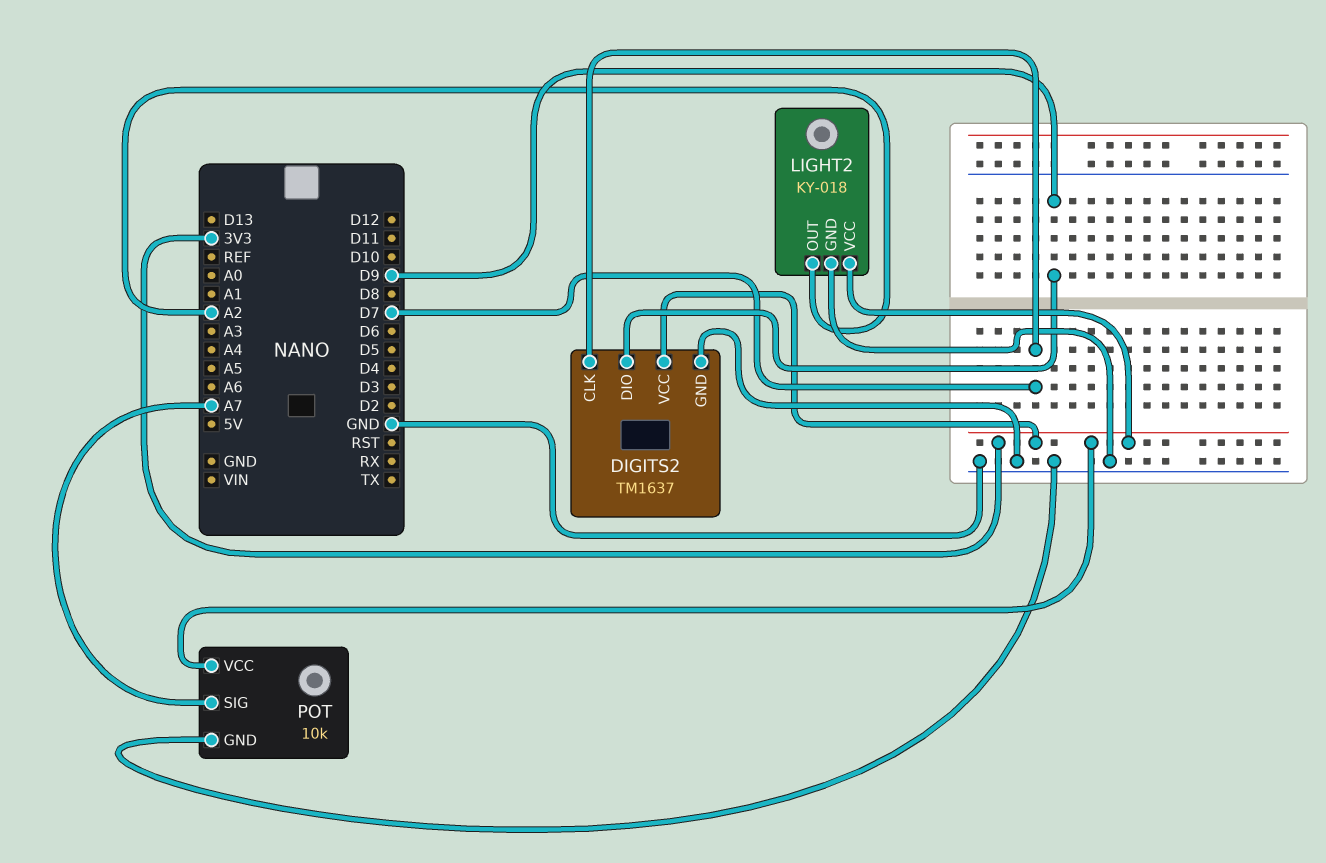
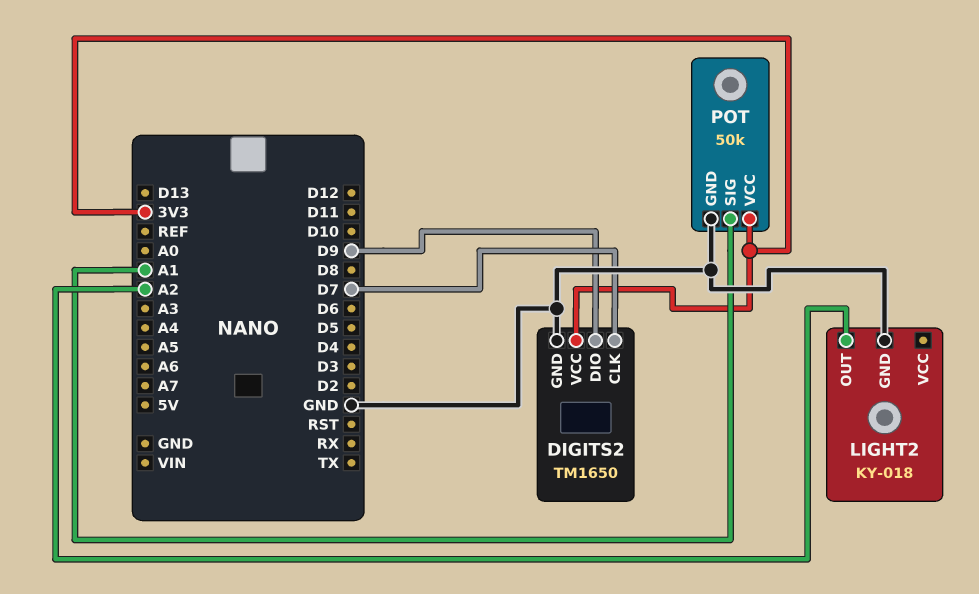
DIGITS2: TM1637 -> TM1650
LIGHT2 pin VCC: 3V3 -> none
POT: 10k -> 50k
POT pin SIG: A7 -> A1

